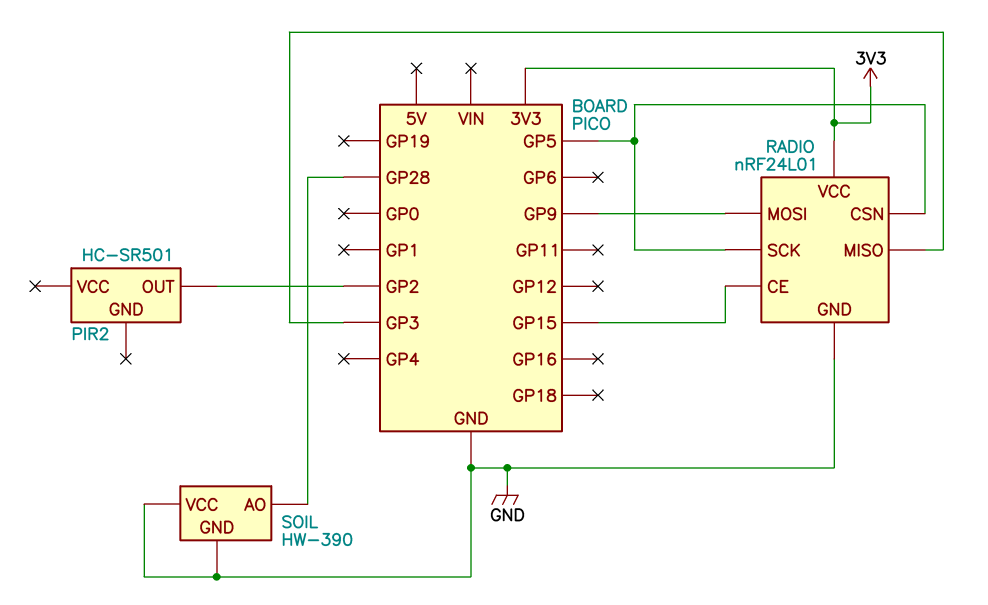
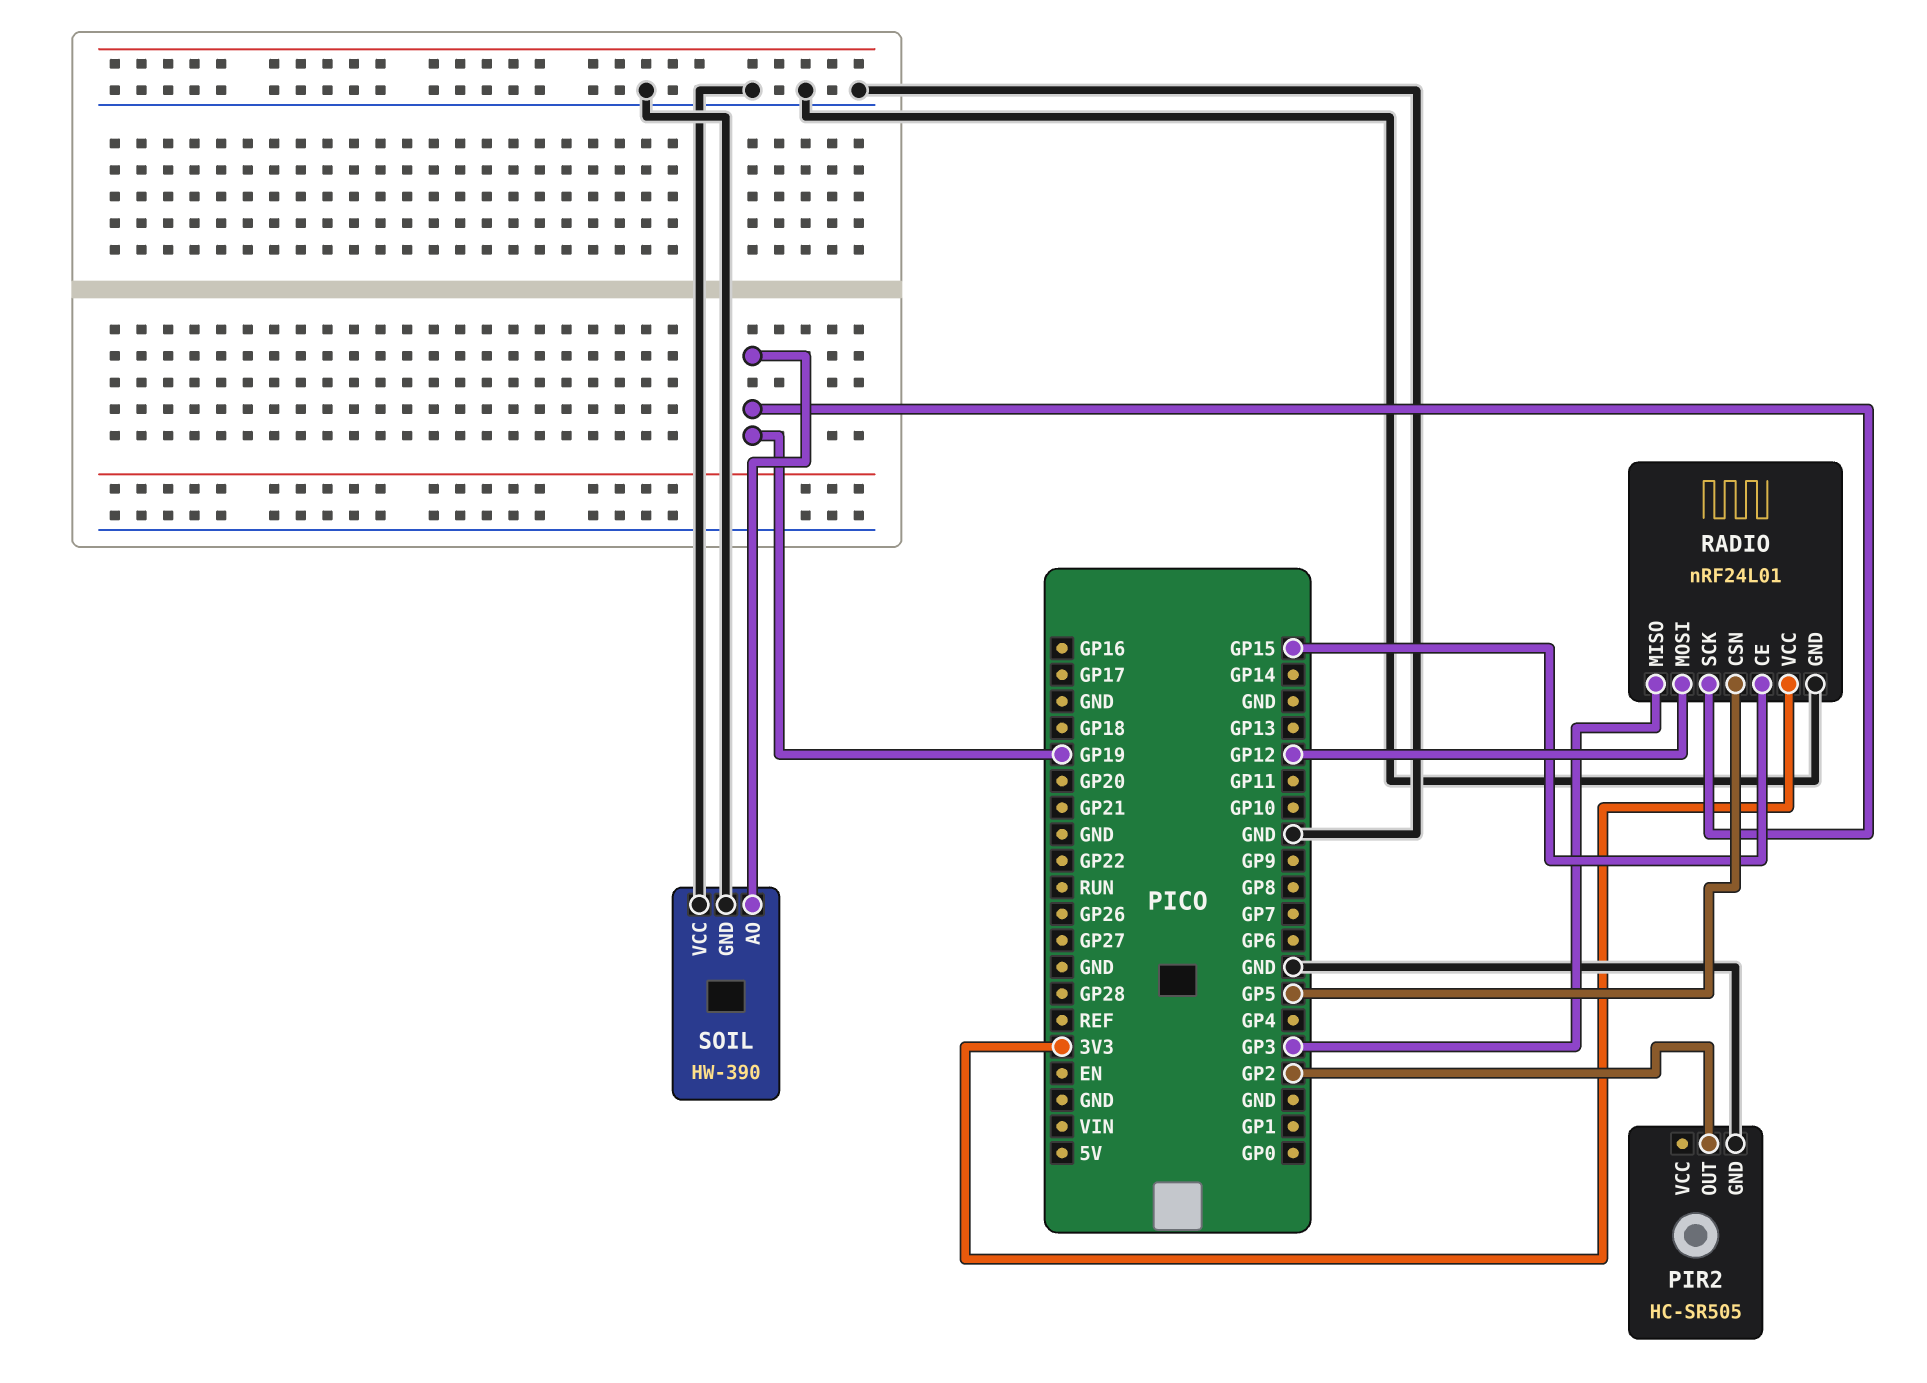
PIR2: HC-SR501 -> HC-SR505
PIR2 pin GND: none -> GND
RADIO pin MOSI: GP9 -> GP12
RADIO pin SCK: GP5 -> GP19
SOIL pin AO: GP28 -> GP19

